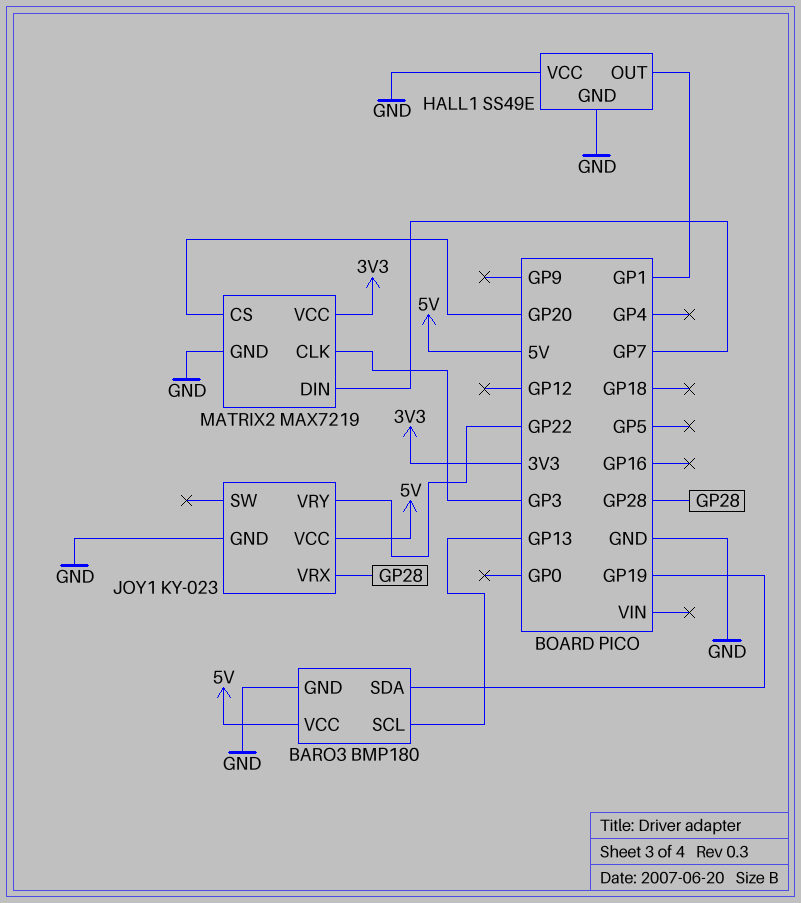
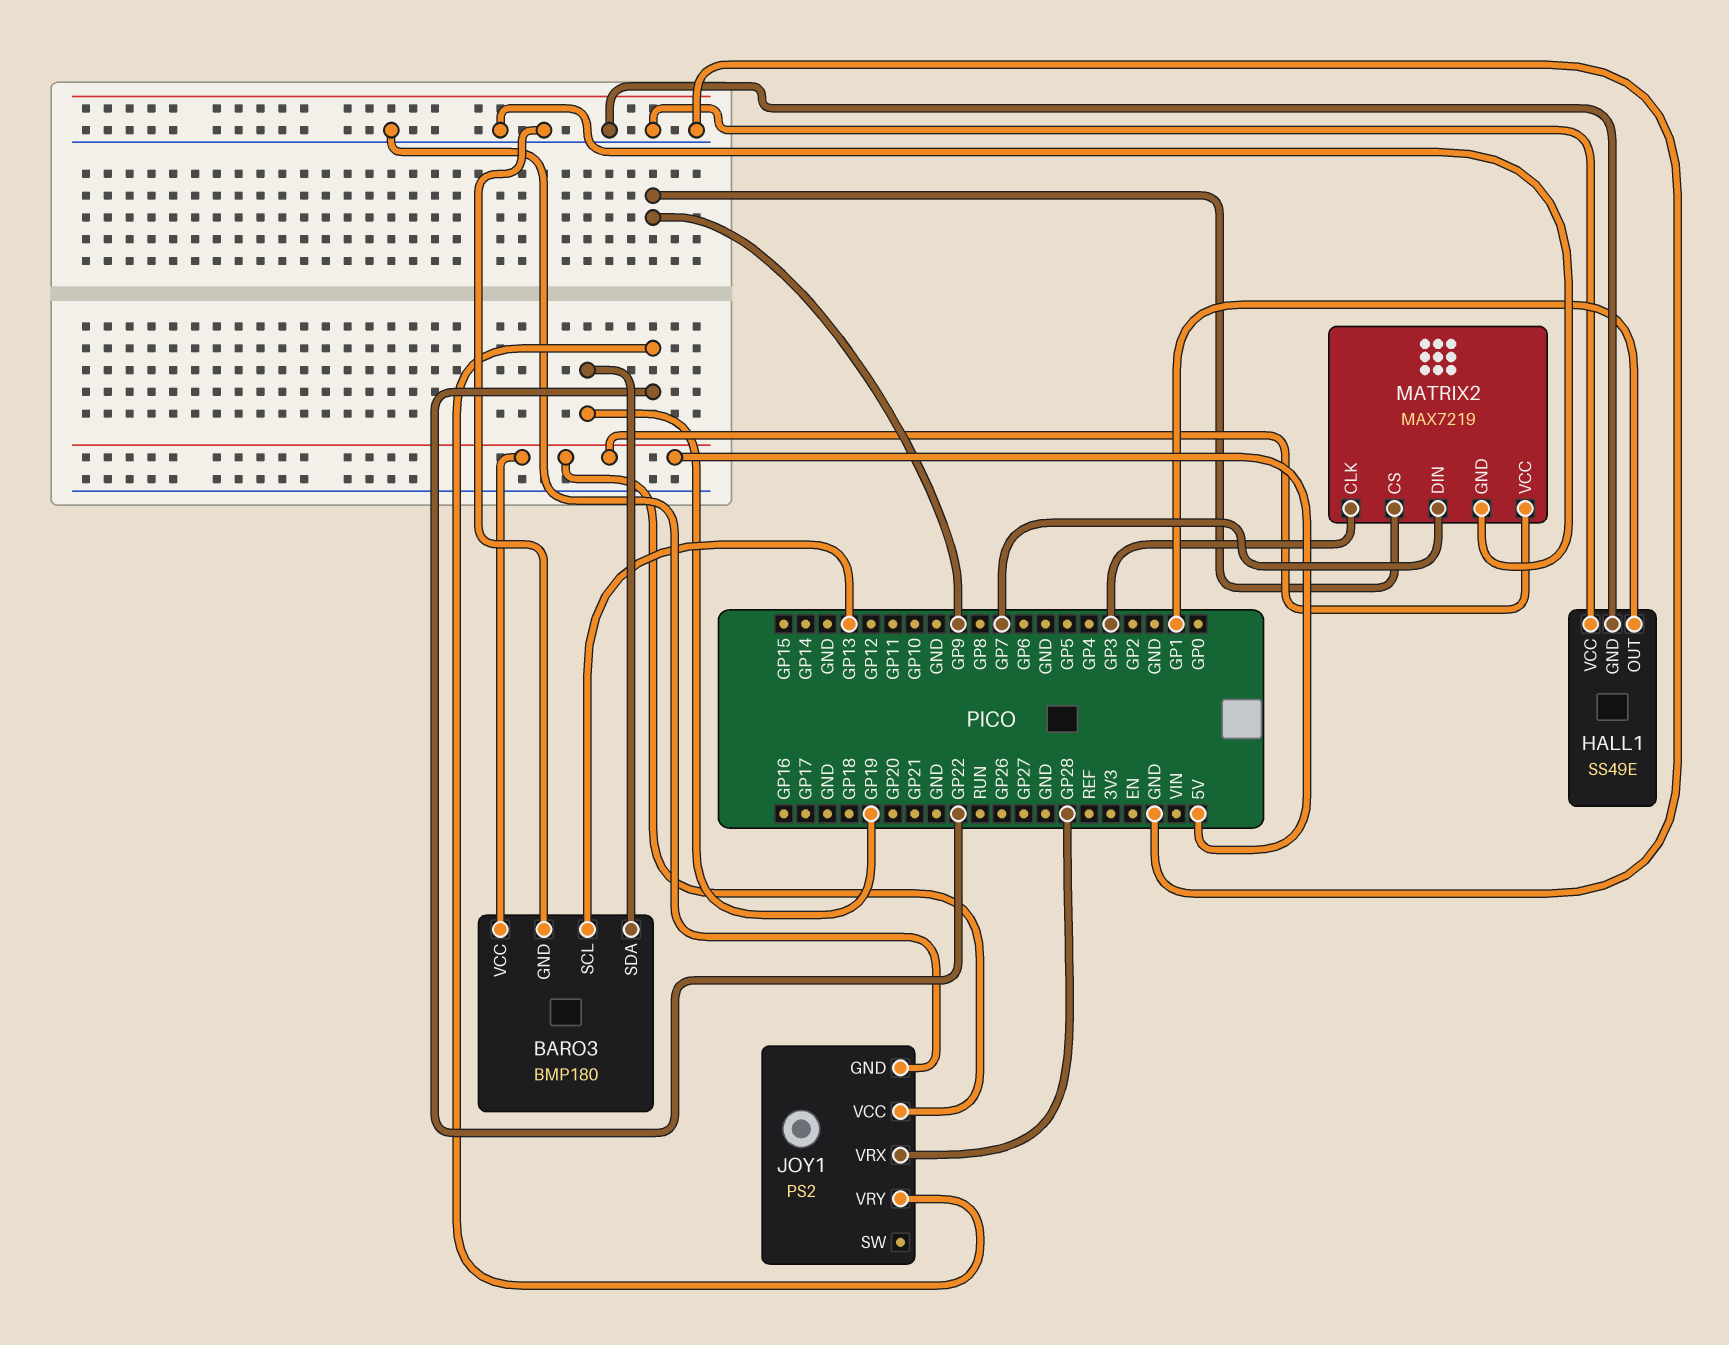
JOY1: KY-023 -> PS2
MATRIX2 pin CS: GP20 -> GP9
MATRIX2 pin VCC: 3V3 -> 5V

